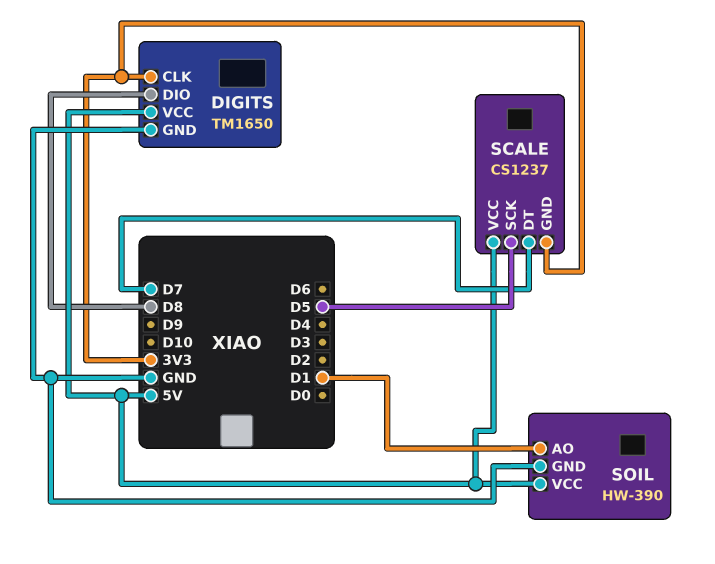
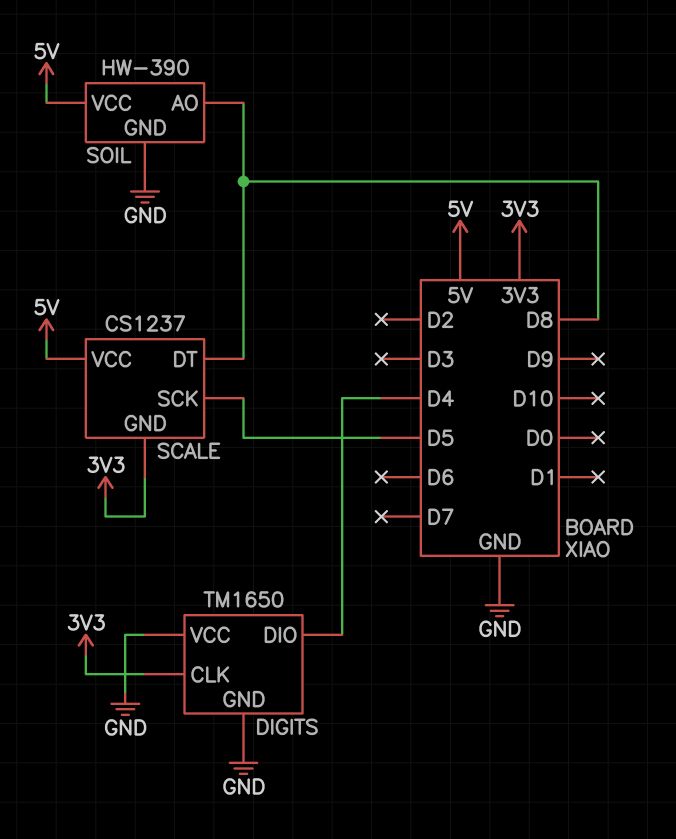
DIGITS pin DIO: D8 -> D4
DIGITS pin VCC: 5V -> GND
SCALE pin DT: D7 -> D8
SOIL pin AO: D1 -> D8

